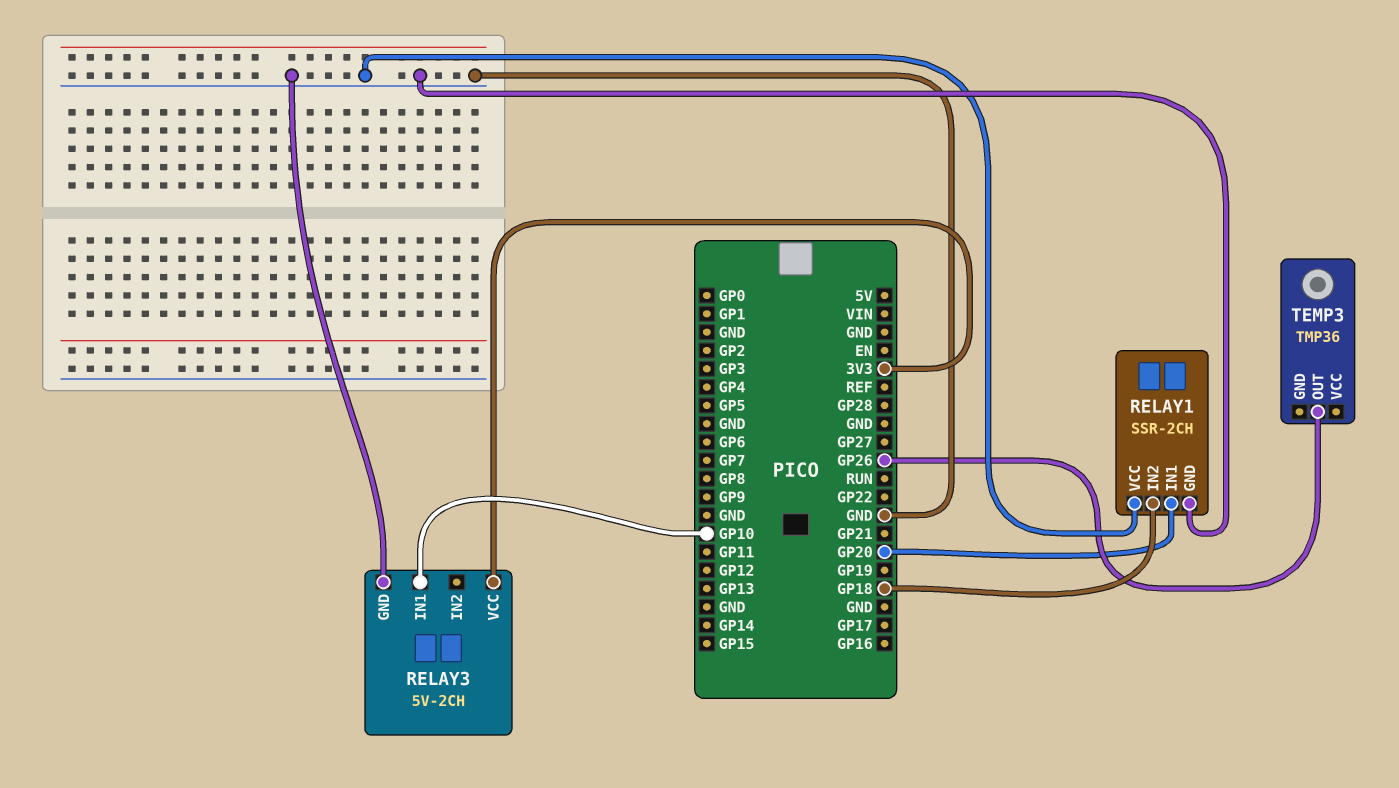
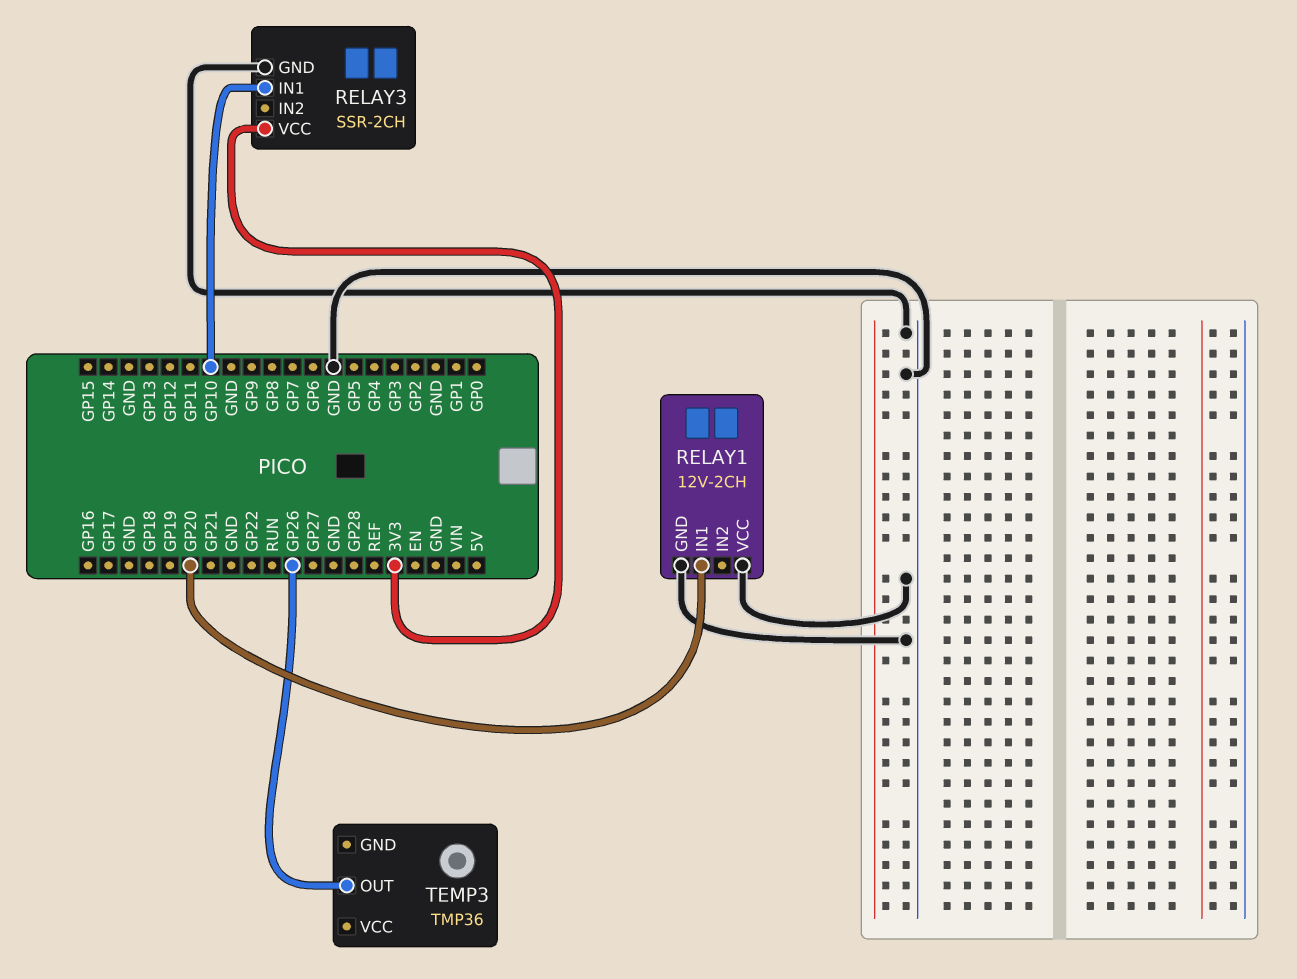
RELAY1: SSR-2CH -> 12V-2CH
RELAY1 pin IN2: GP18 -> none
RELAY3: 5V-2CH -> SSR-2CH

